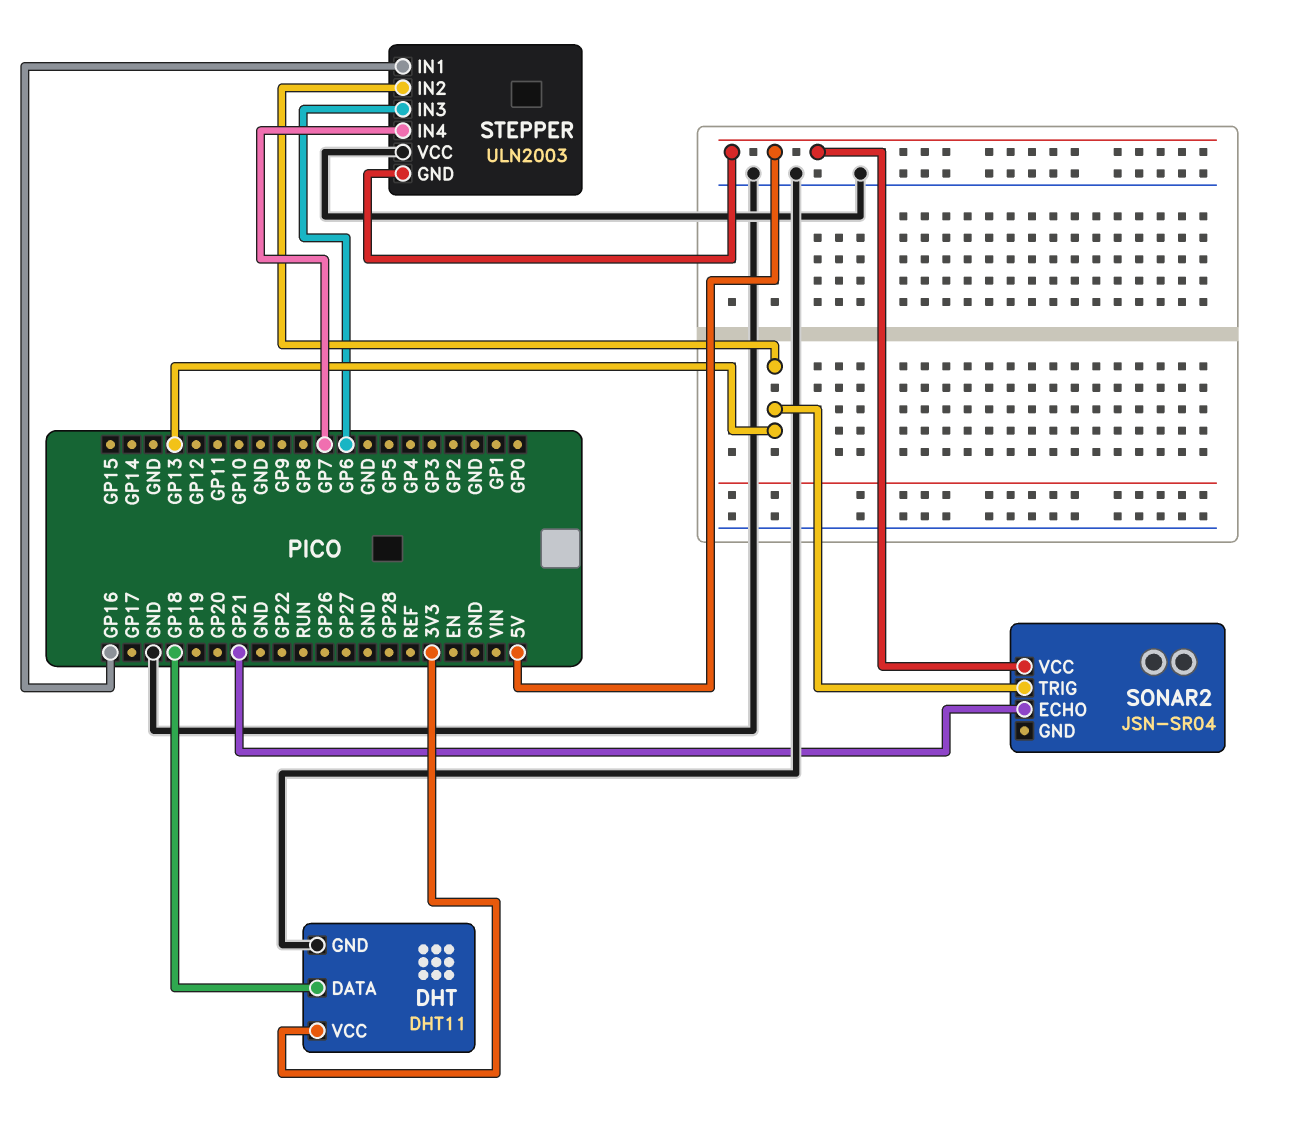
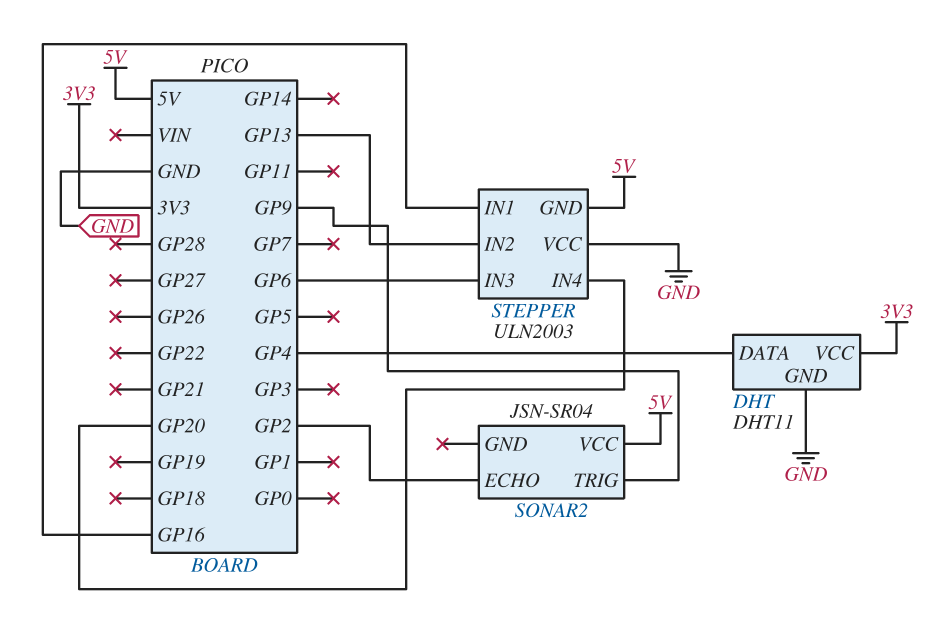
DHT pin DATA: GP18 -> GP4
SONAR2 pin ECHO: GP21 -> GP2
SONAR2 pin TRIG: GP13 -> GP9
STEPPER pin IN4: GP7 -> GP20

